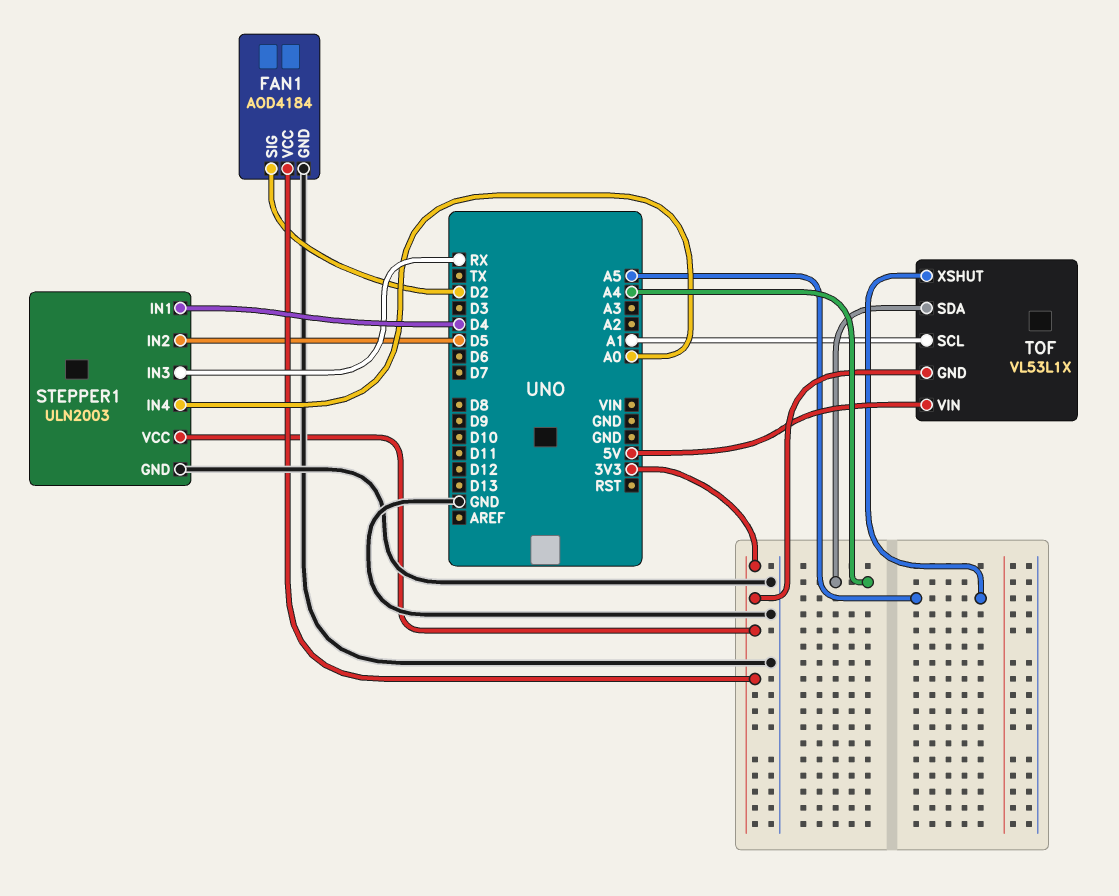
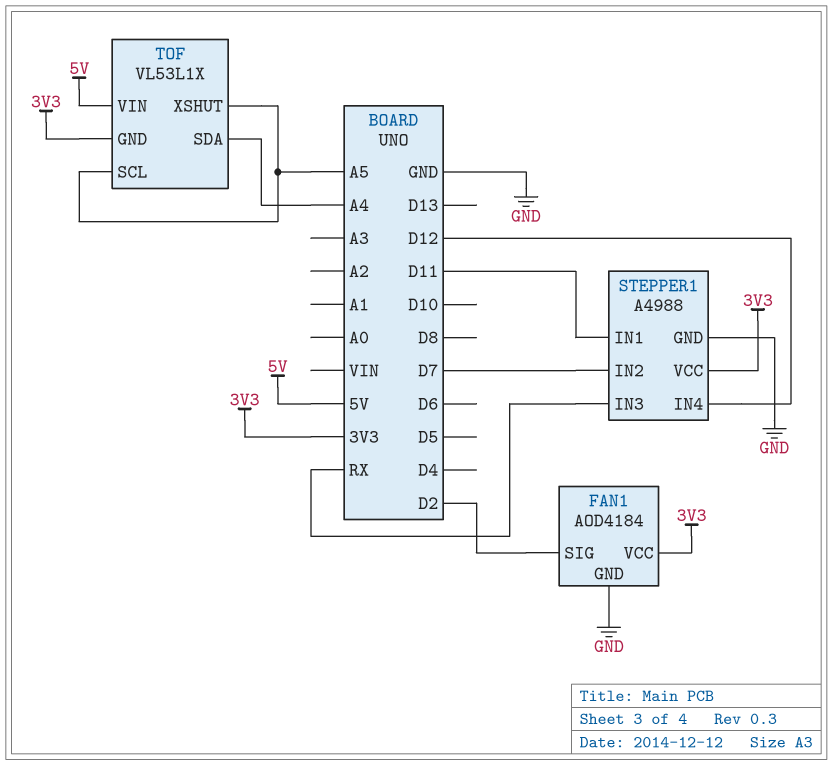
STEPPER1: ULN2003 -> A4988
STEPPER1 pin IN1: D4 -> D11
STEPPER1 pin IN2: D5 -> D7
STEPPER1 pin IN4: A0 -> D12
TOF pin SCL: A1 -> A5

